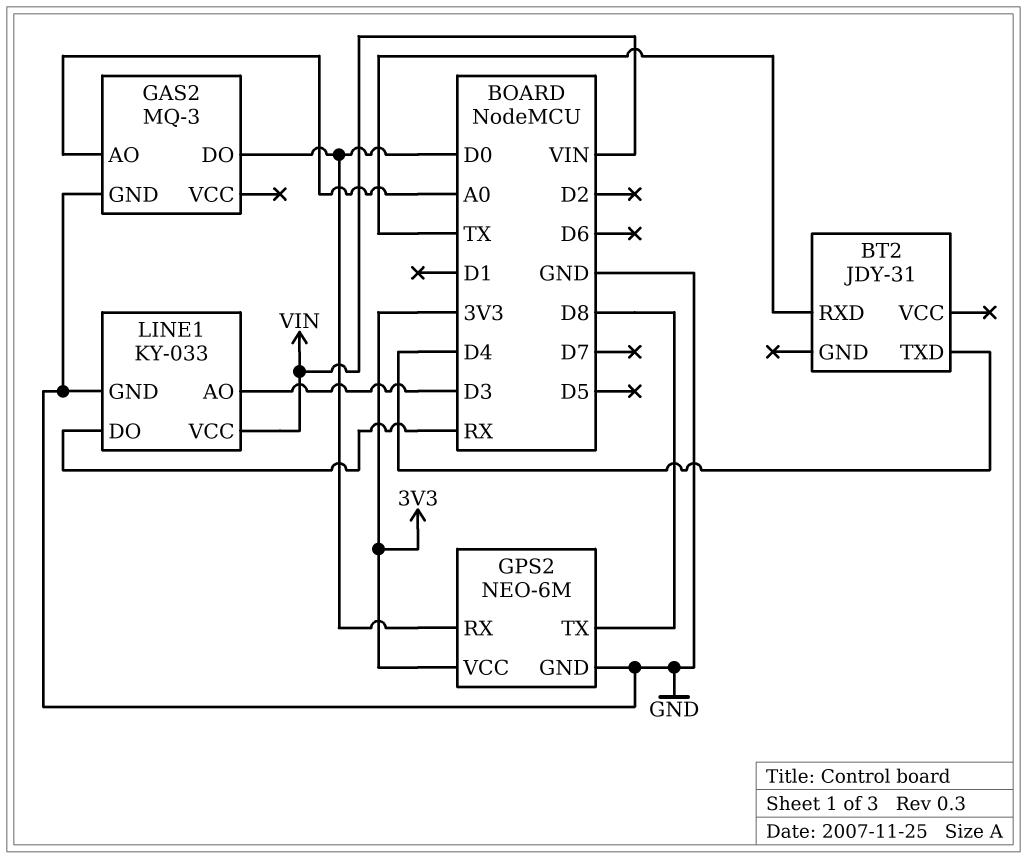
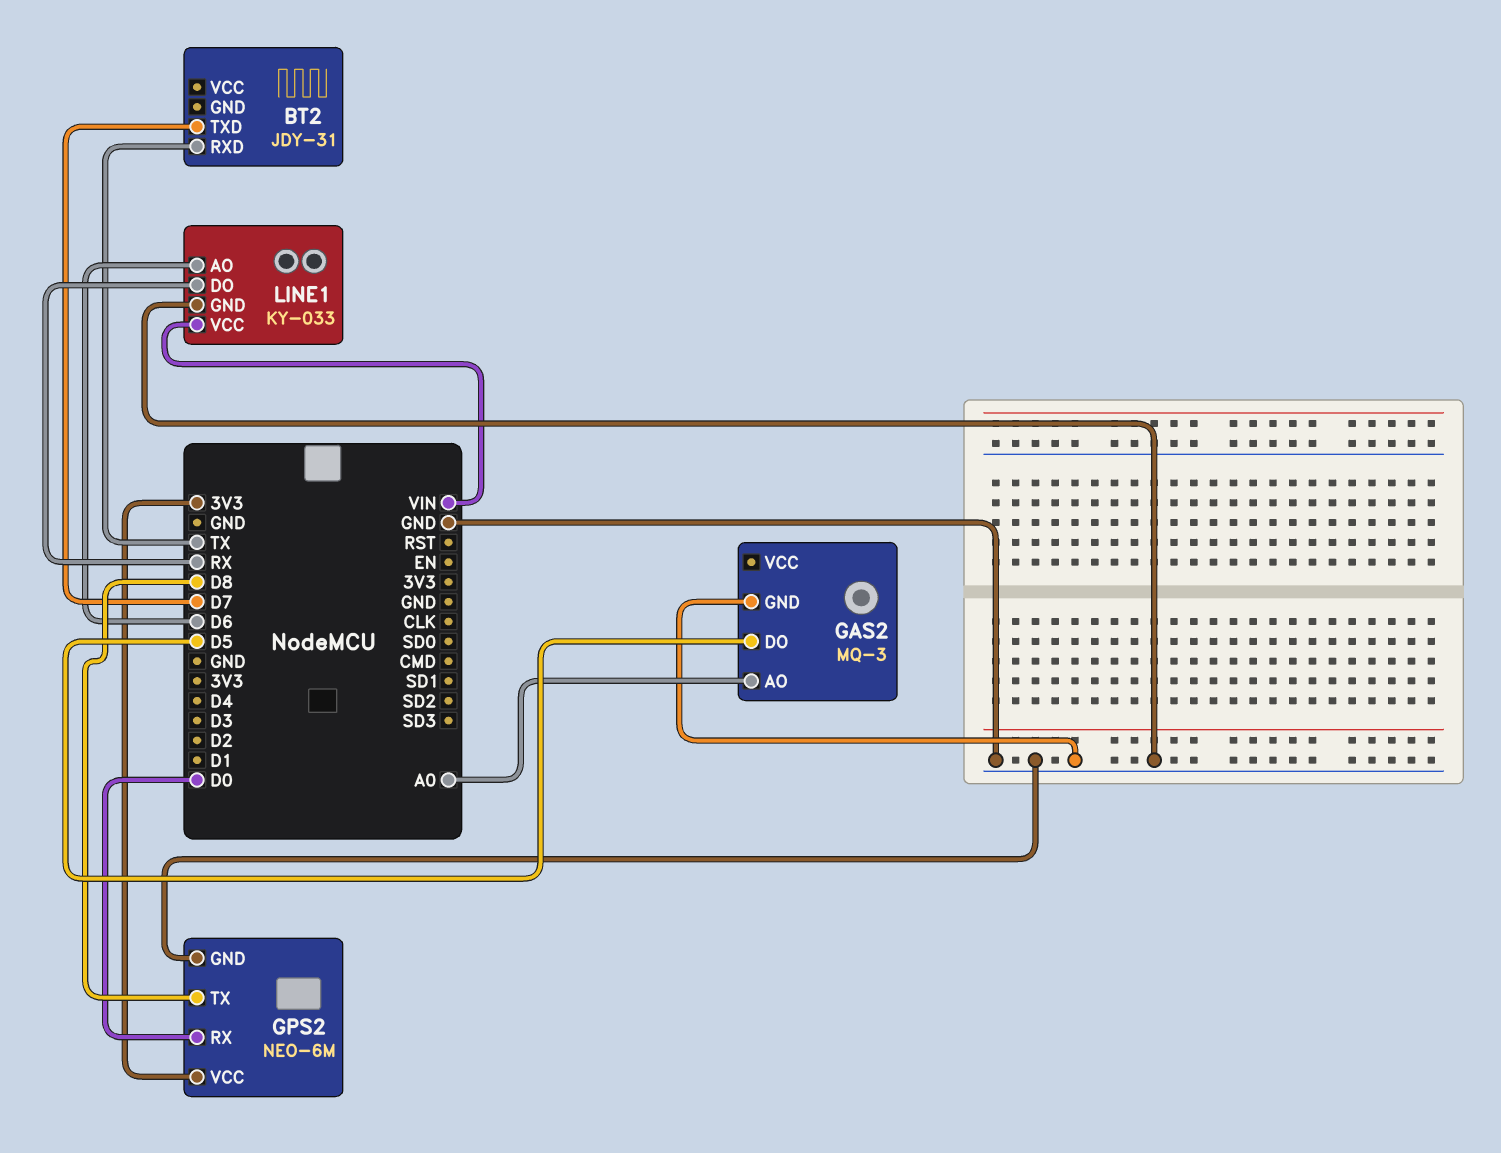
BT2 pin TXD: D4 -> D7
GAS2 pin DO: D0 -> D5
LINE1 pin AO: D3 -> D6

